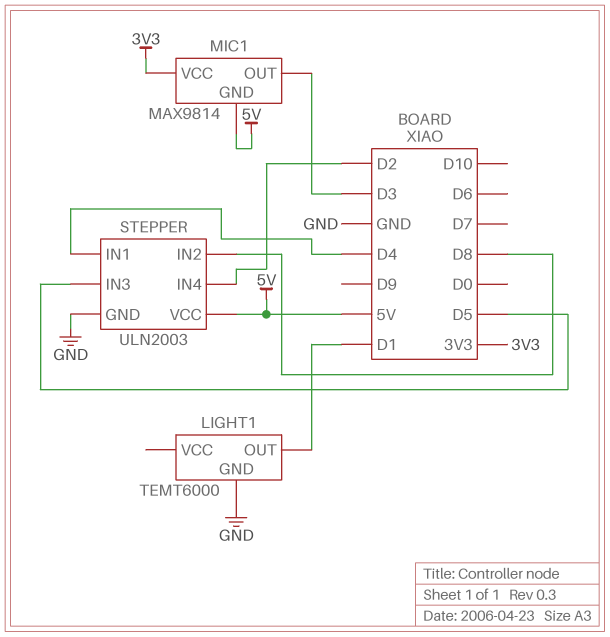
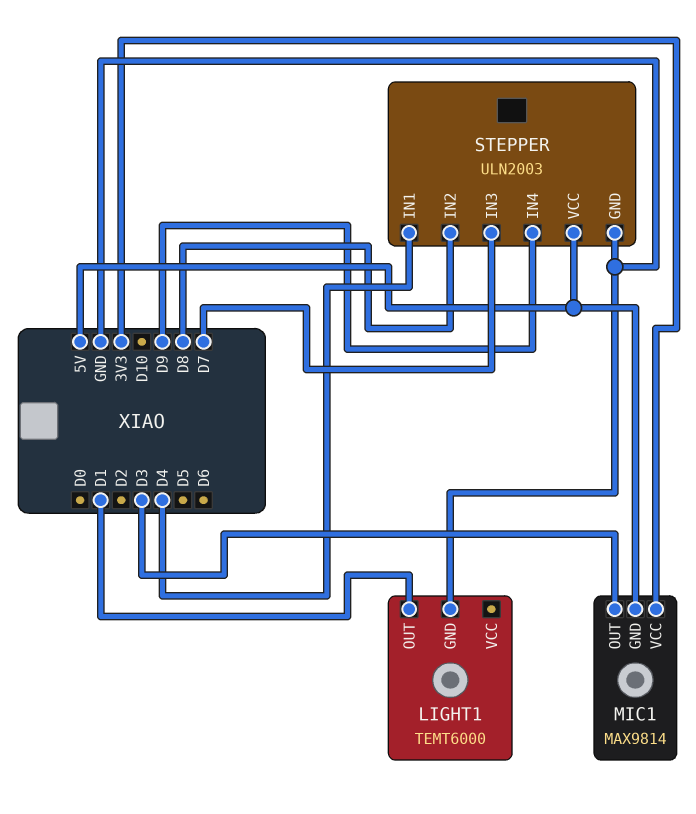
STEPPER pin IN3: D5 -> D7
STEPPER pin IN4: D2 -> D9

